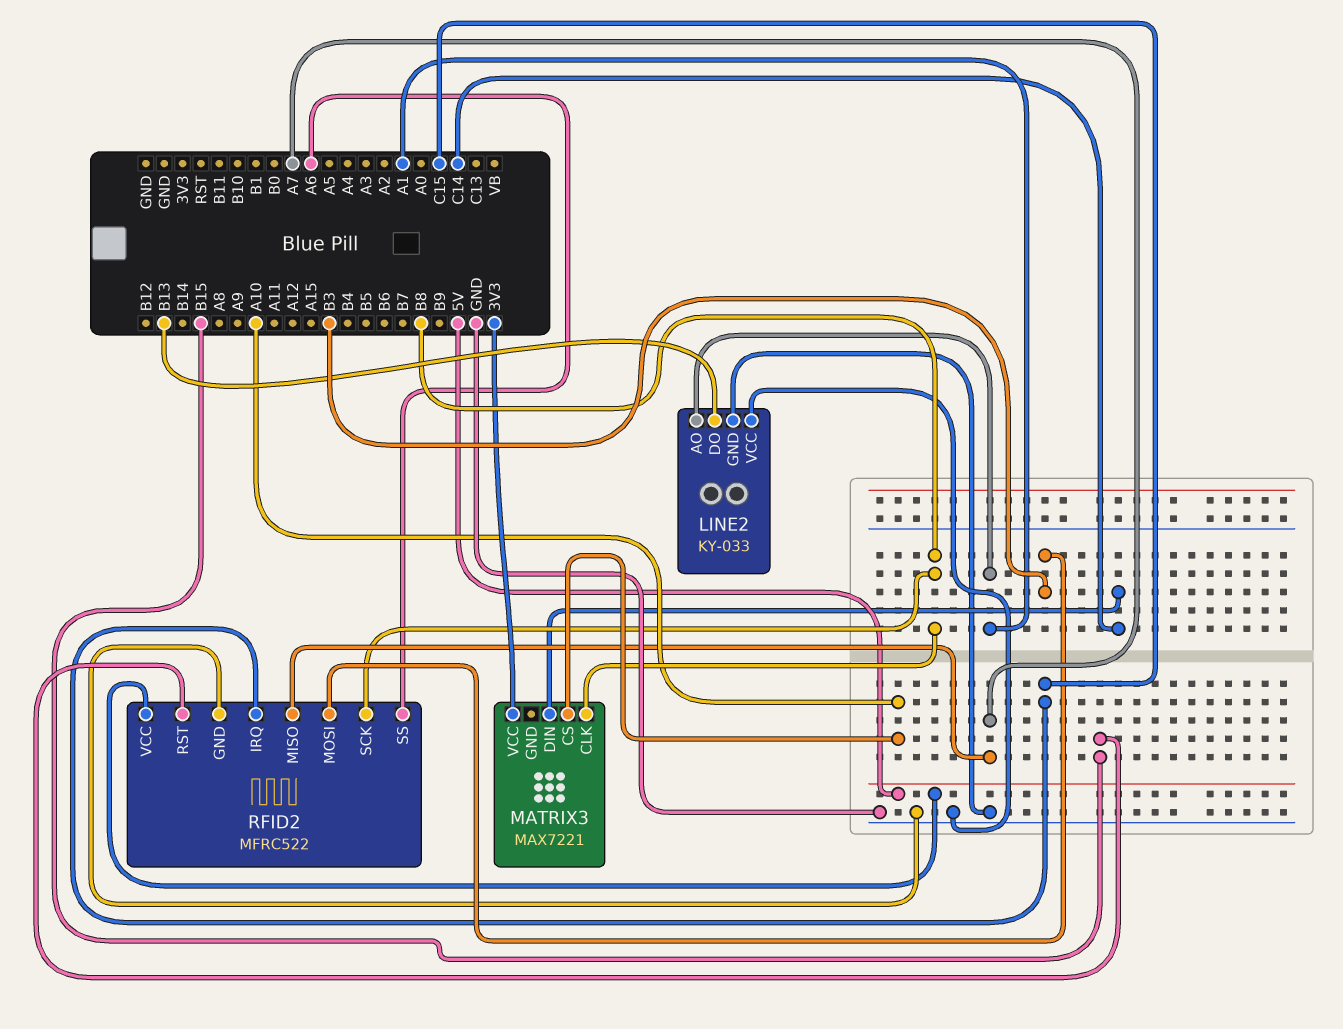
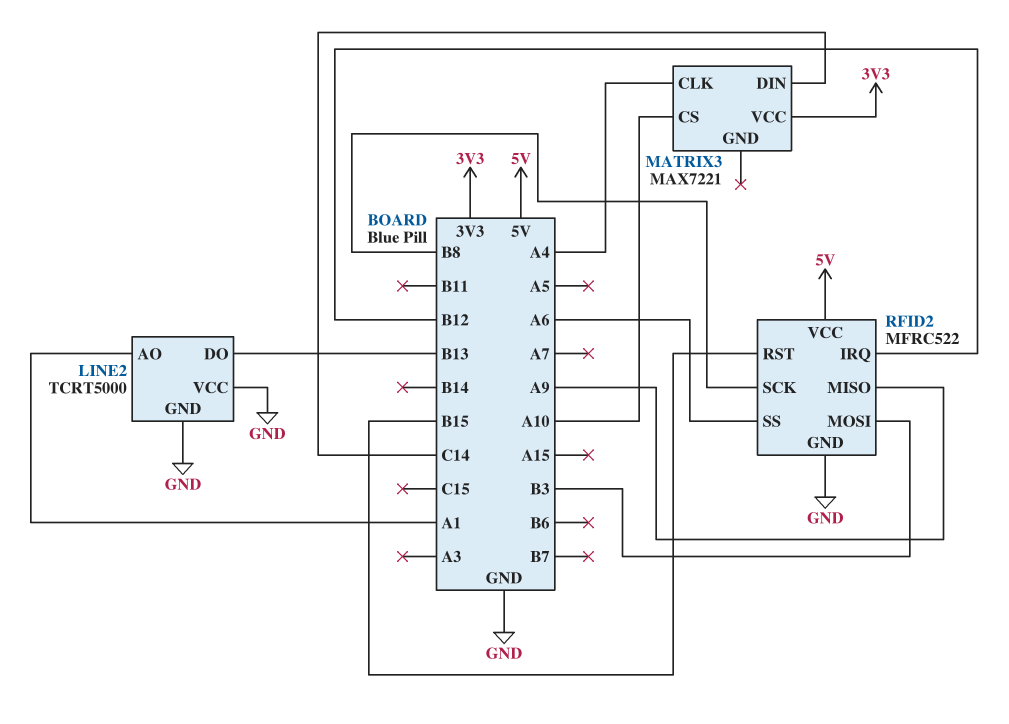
LINE2: KY-033 -> TCRT5000
MATRIX3 pin CLK: B8 -> A4
RFID2 pin IRQ: C15 -> B12
RFID2 pin MISO: A7 -> A9

